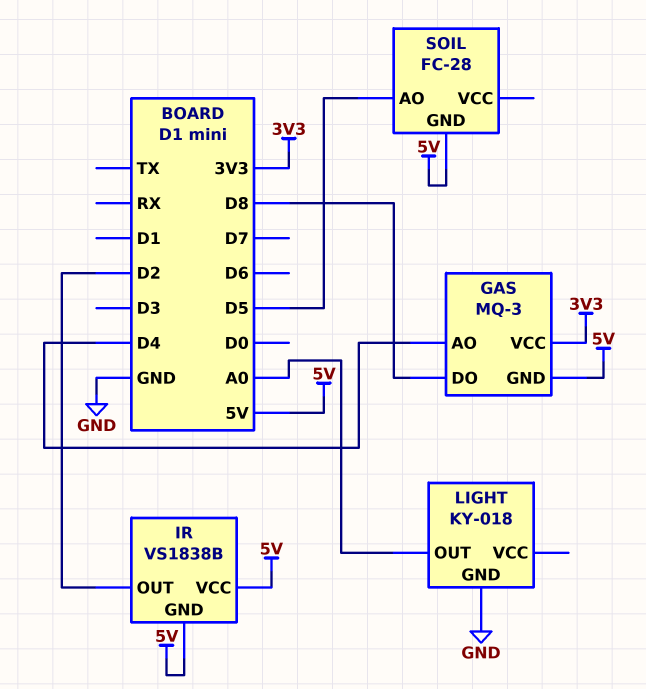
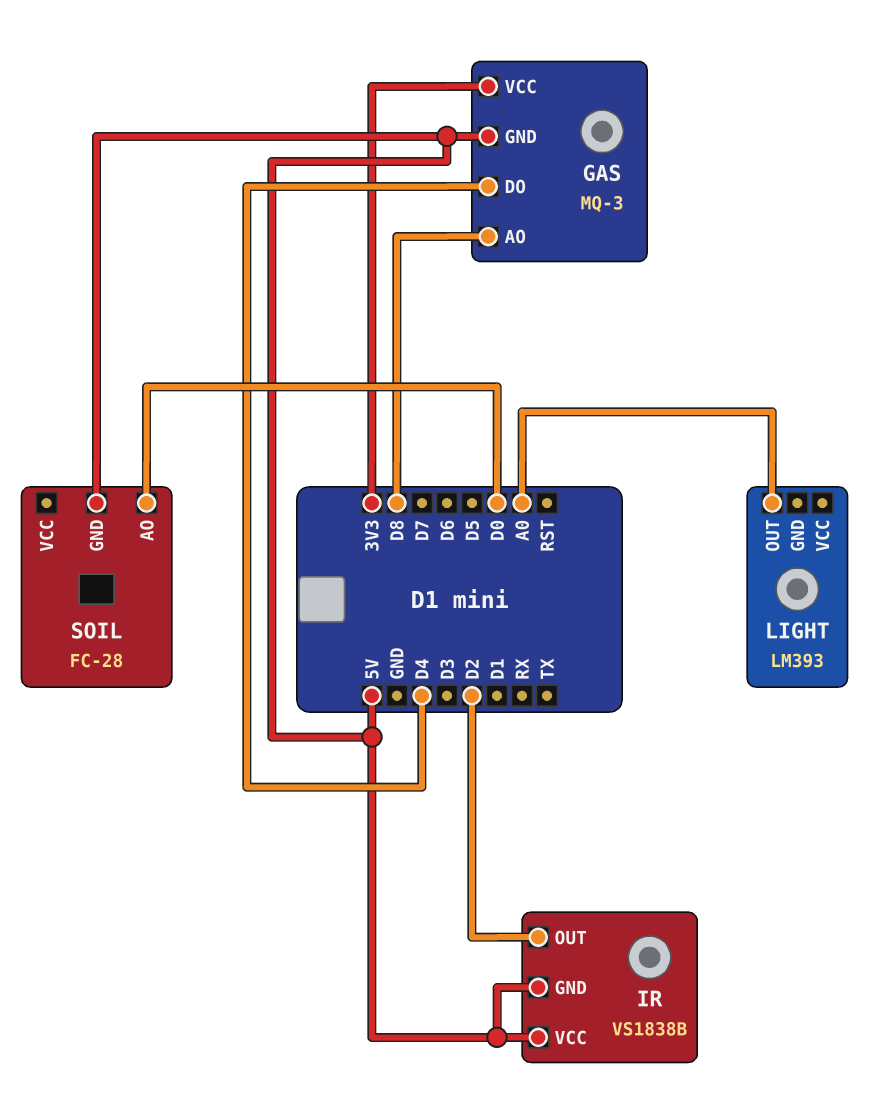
GAS pin AO: D4 -> D8
GAS pin DO: D8 -> D4
LIGHT: KY-018 -> LM393
LIGHT pin GND: GND -> none
SOIL pin AO: D5 -> D0

